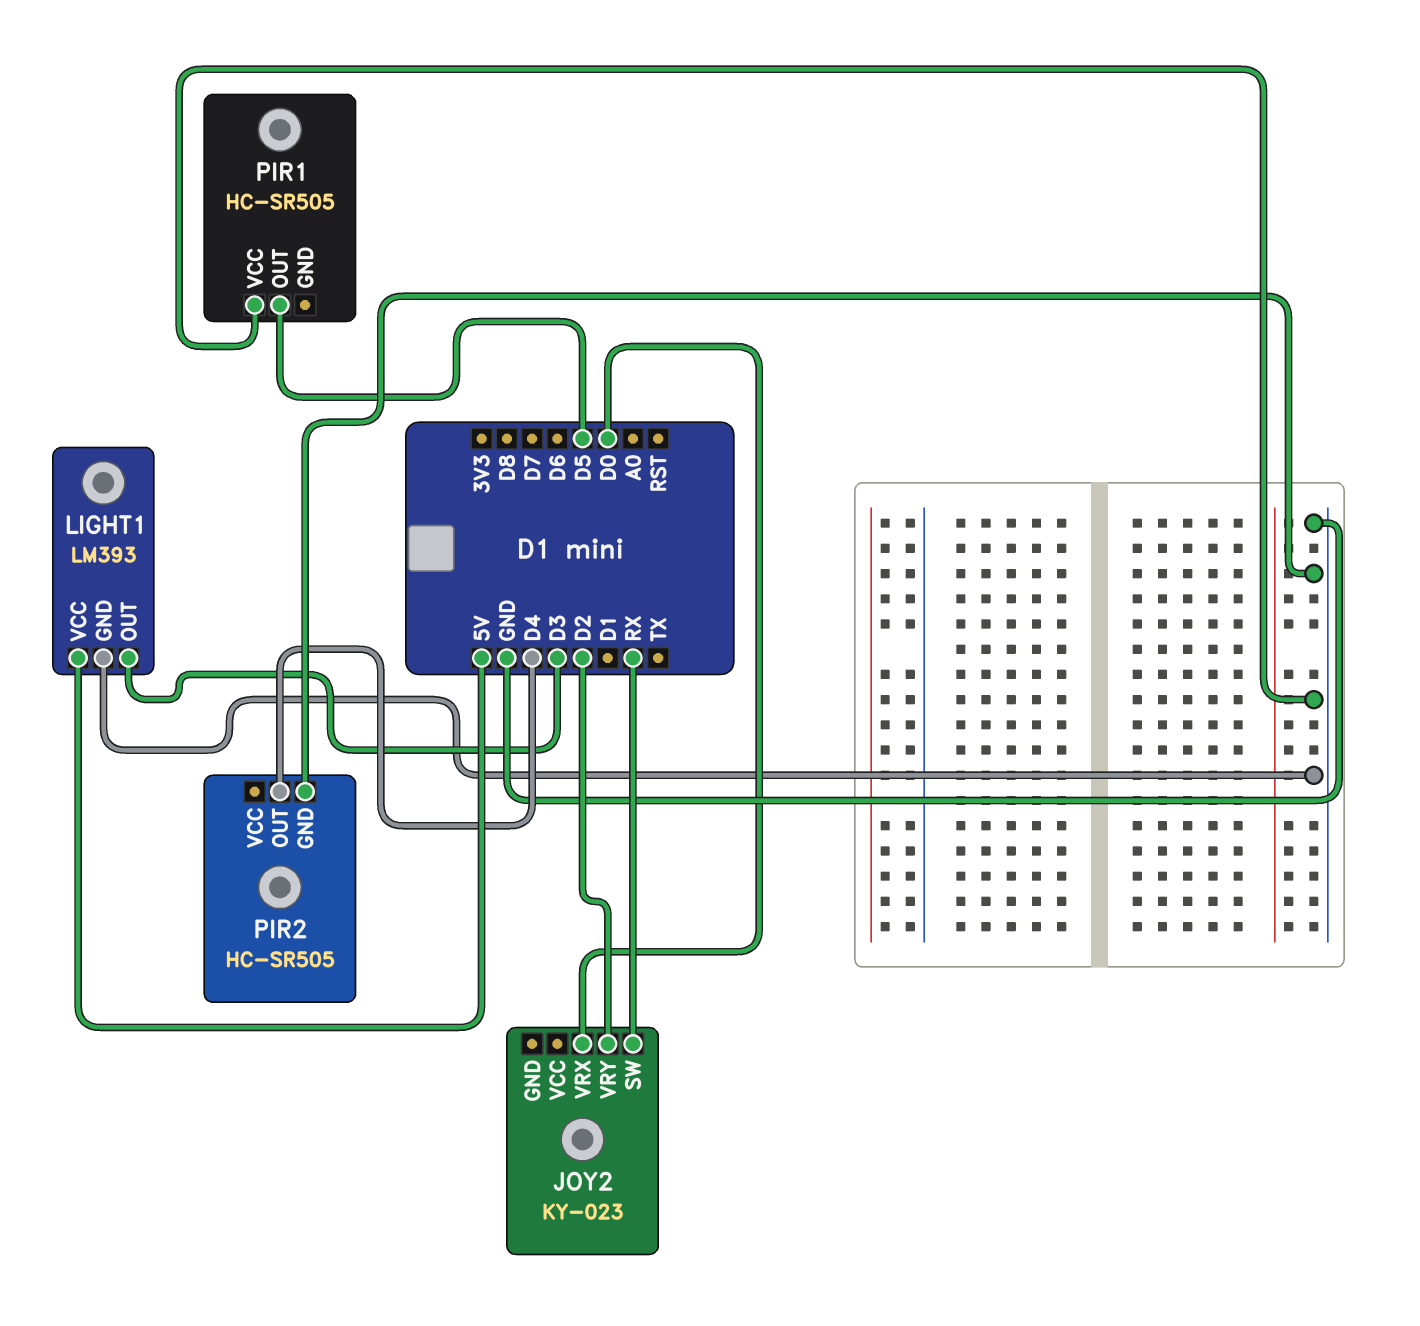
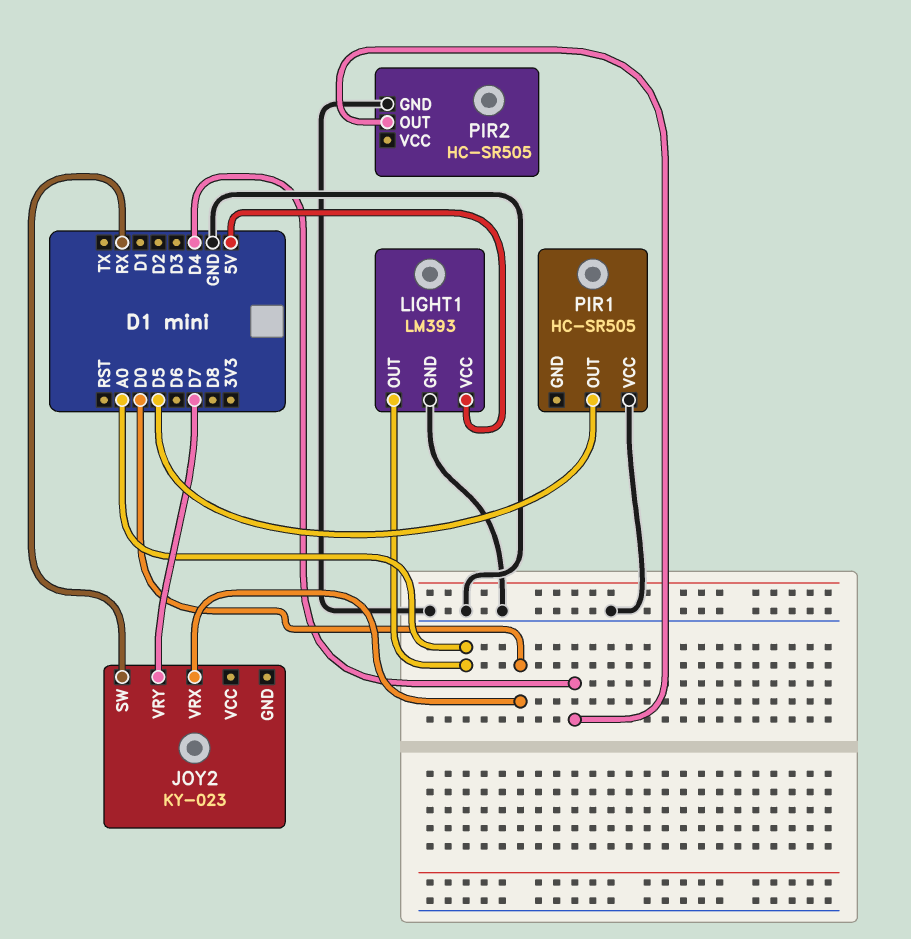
JOY2 pin VRY: D2 -> D7
LIGHT1 pin OUT: D3 -> A0

